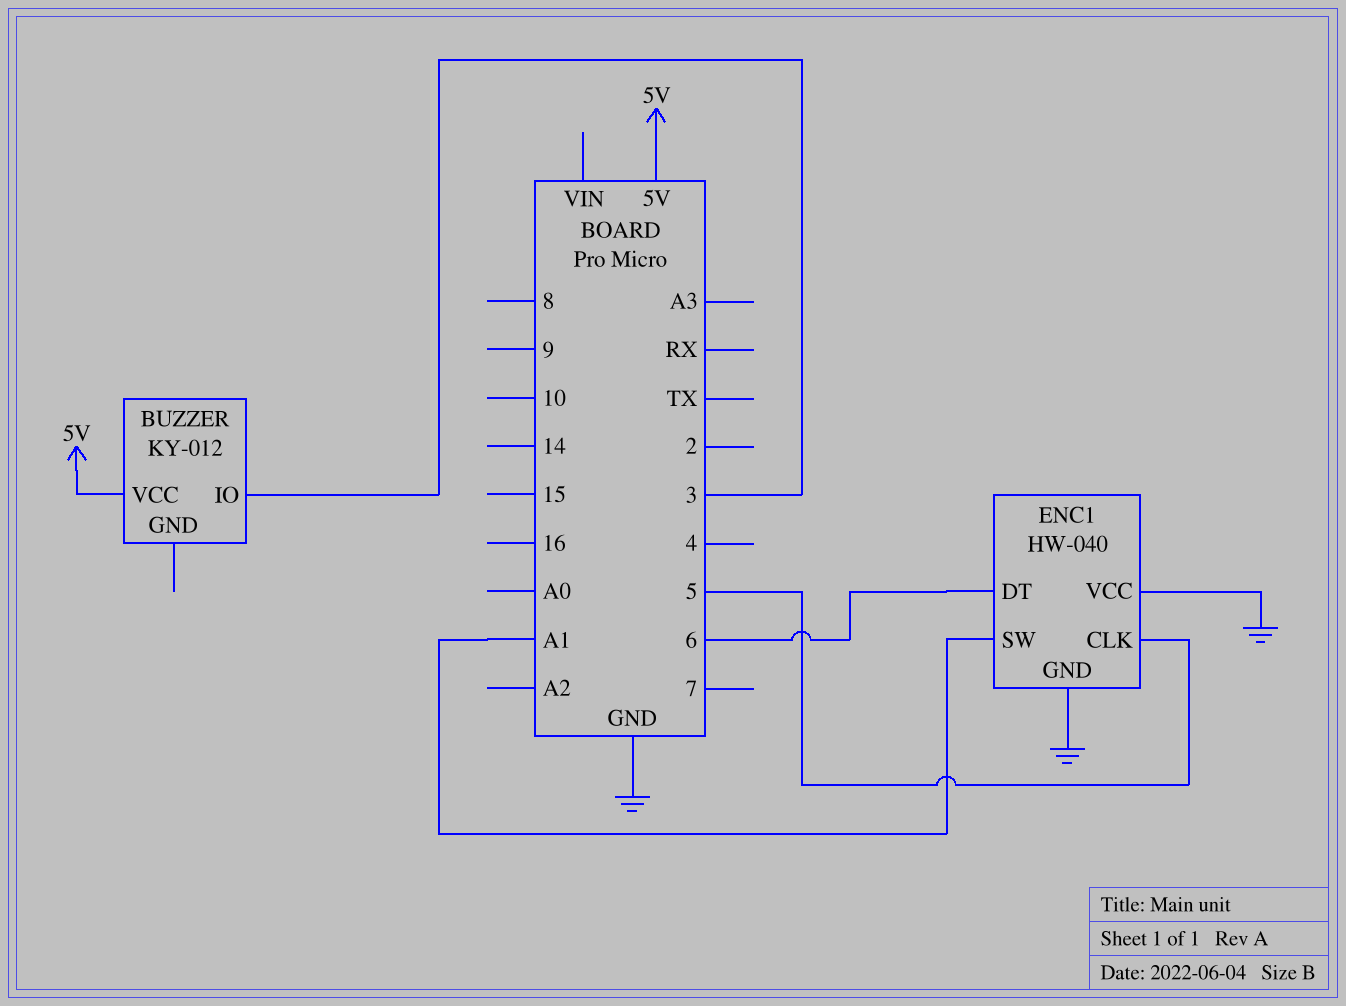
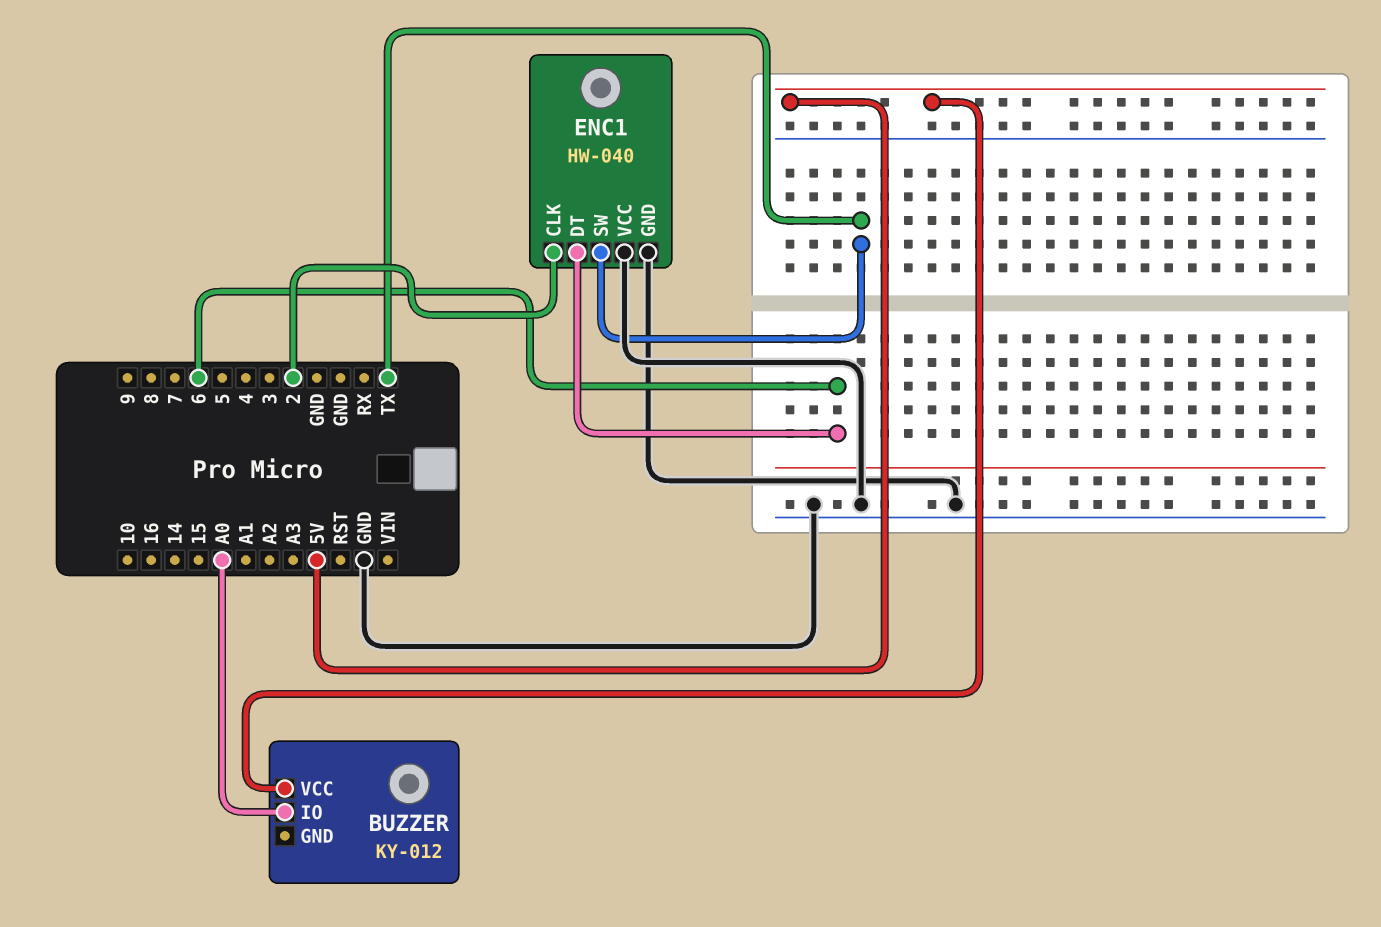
BUZZER pin IO: 3 -> A0
ENC1 pin CLK: 5 -> 2
ENC1 pin SW: A1 -> TX

